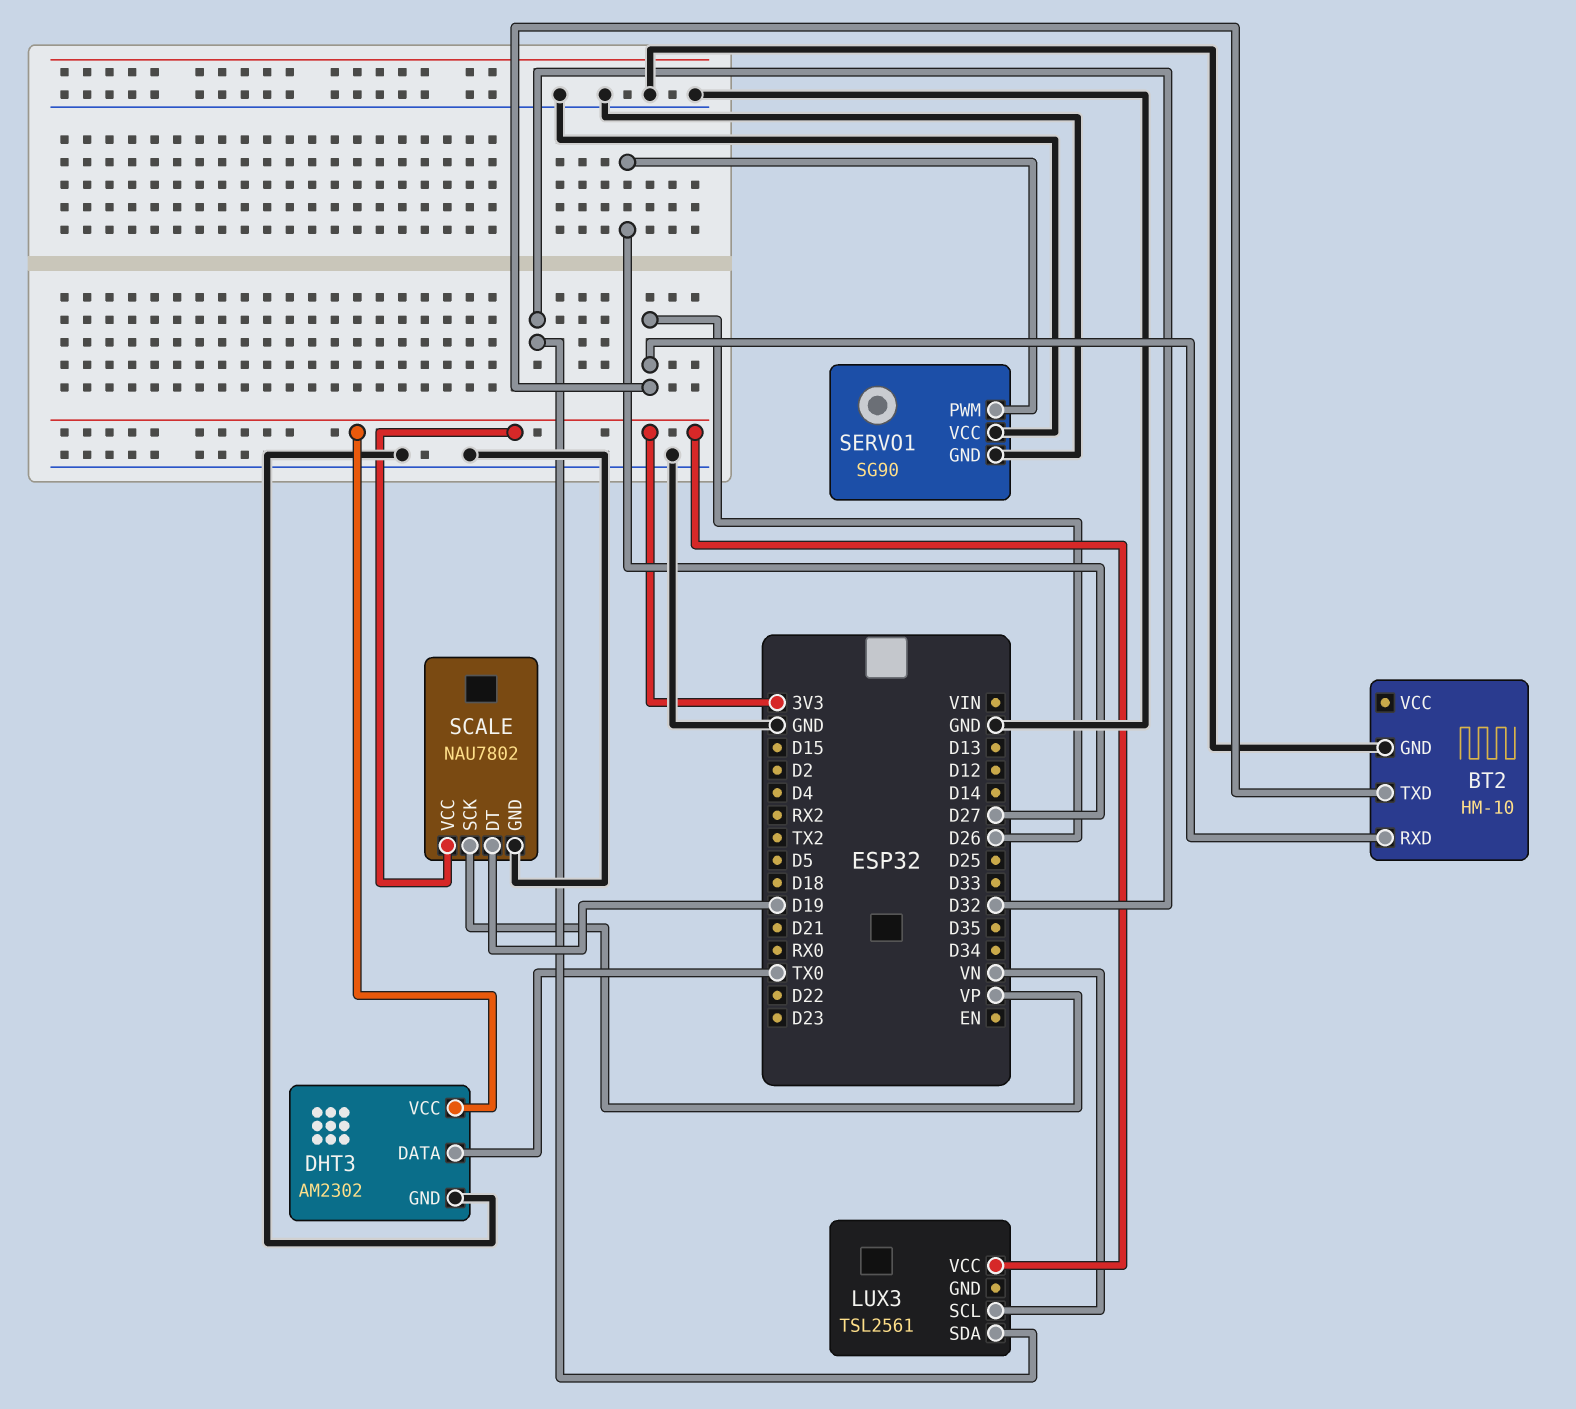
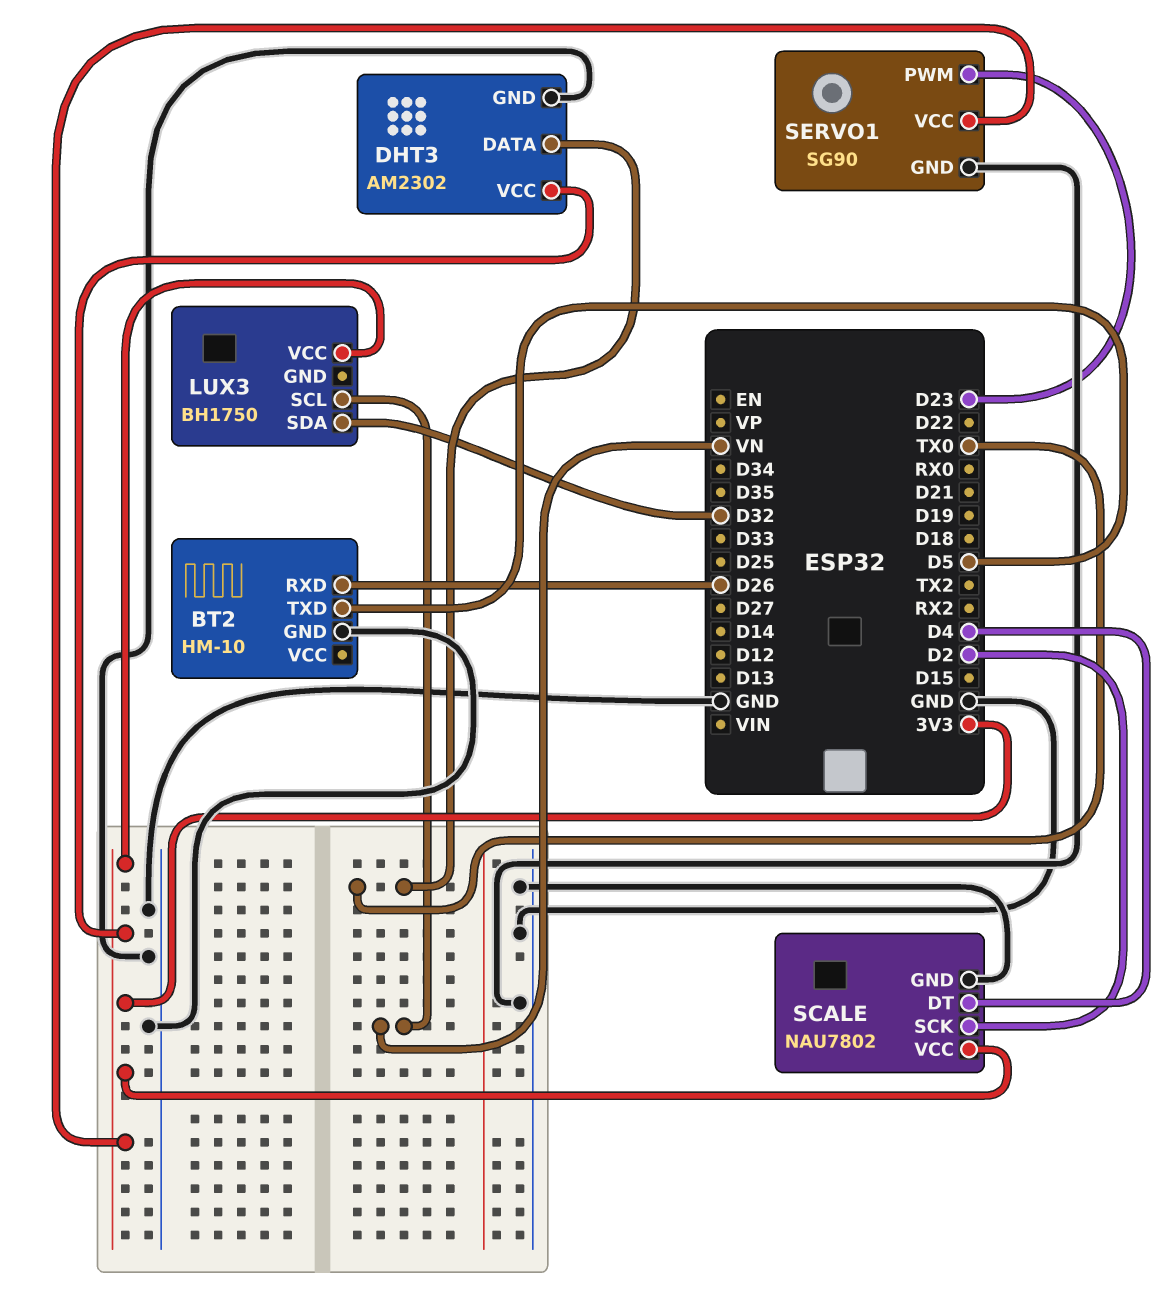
BT2 pin TXD: D26 -> D5
LUX3: TSL2561 -> BH1750
SCALE pin DT: D19 -> D4
SCALE pin SCK: VP -> D2
SERVO1 pin PWM: D27 -> D23
SERVO1 pin VCC: GND -> 3V3

